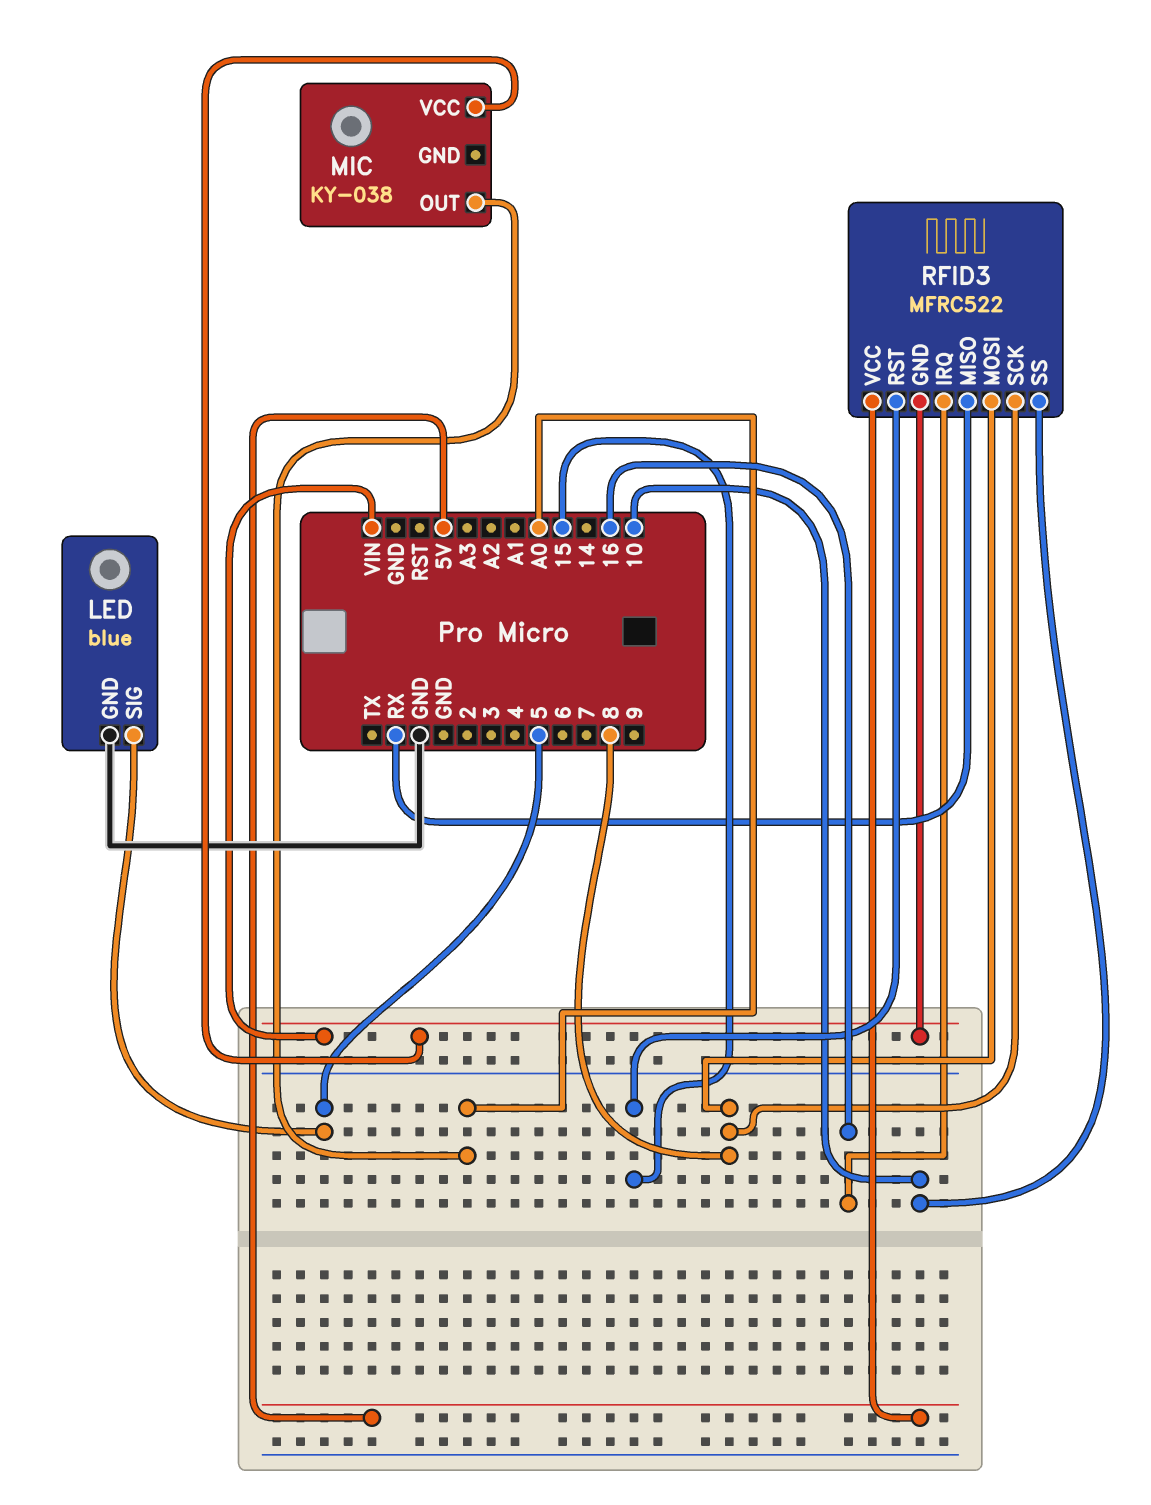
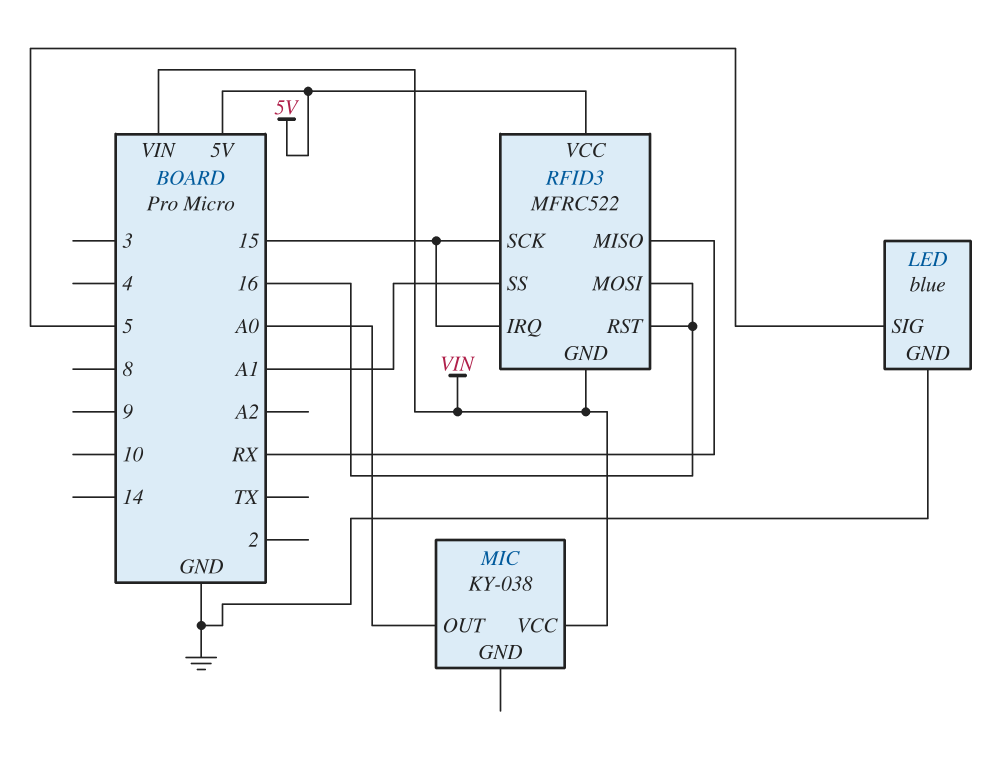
RFID3 pin IRQ: 16 -> 15
RFID3 pin MOSI: 8 -> 16
RFID3 pin RST: 15 -> 16
RFID3 pin SCK: 8 -> 15
RFID3 pin SS: 10 -> A1

